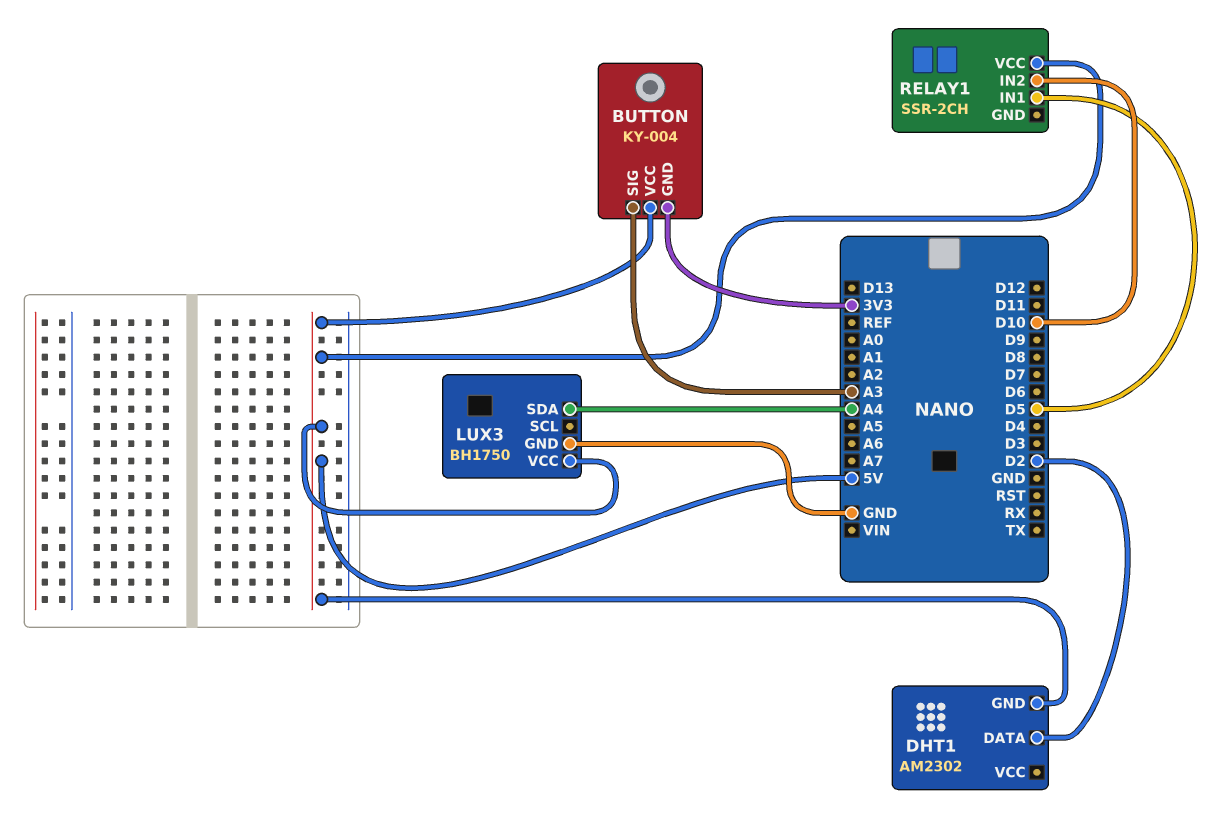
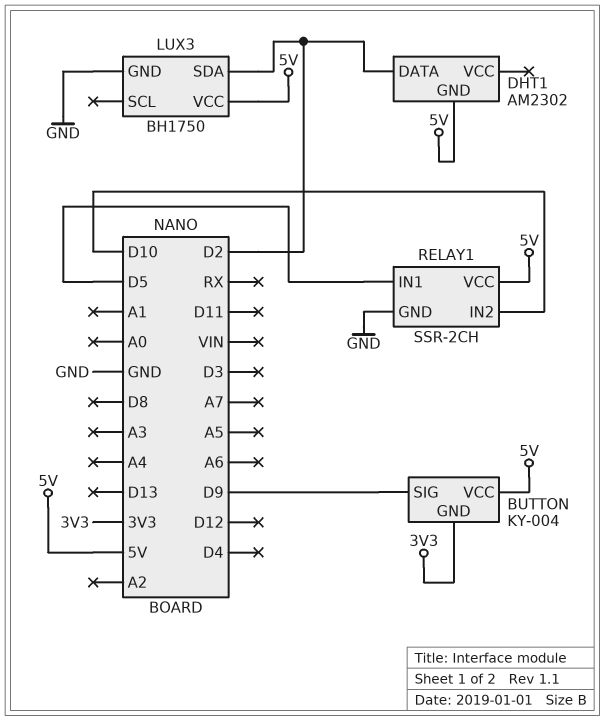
BUTTON pin SIG: A3 -> D9
LUX3 pin SDA: A4 -> D2
RELAY1 pin GND: none -> GND

